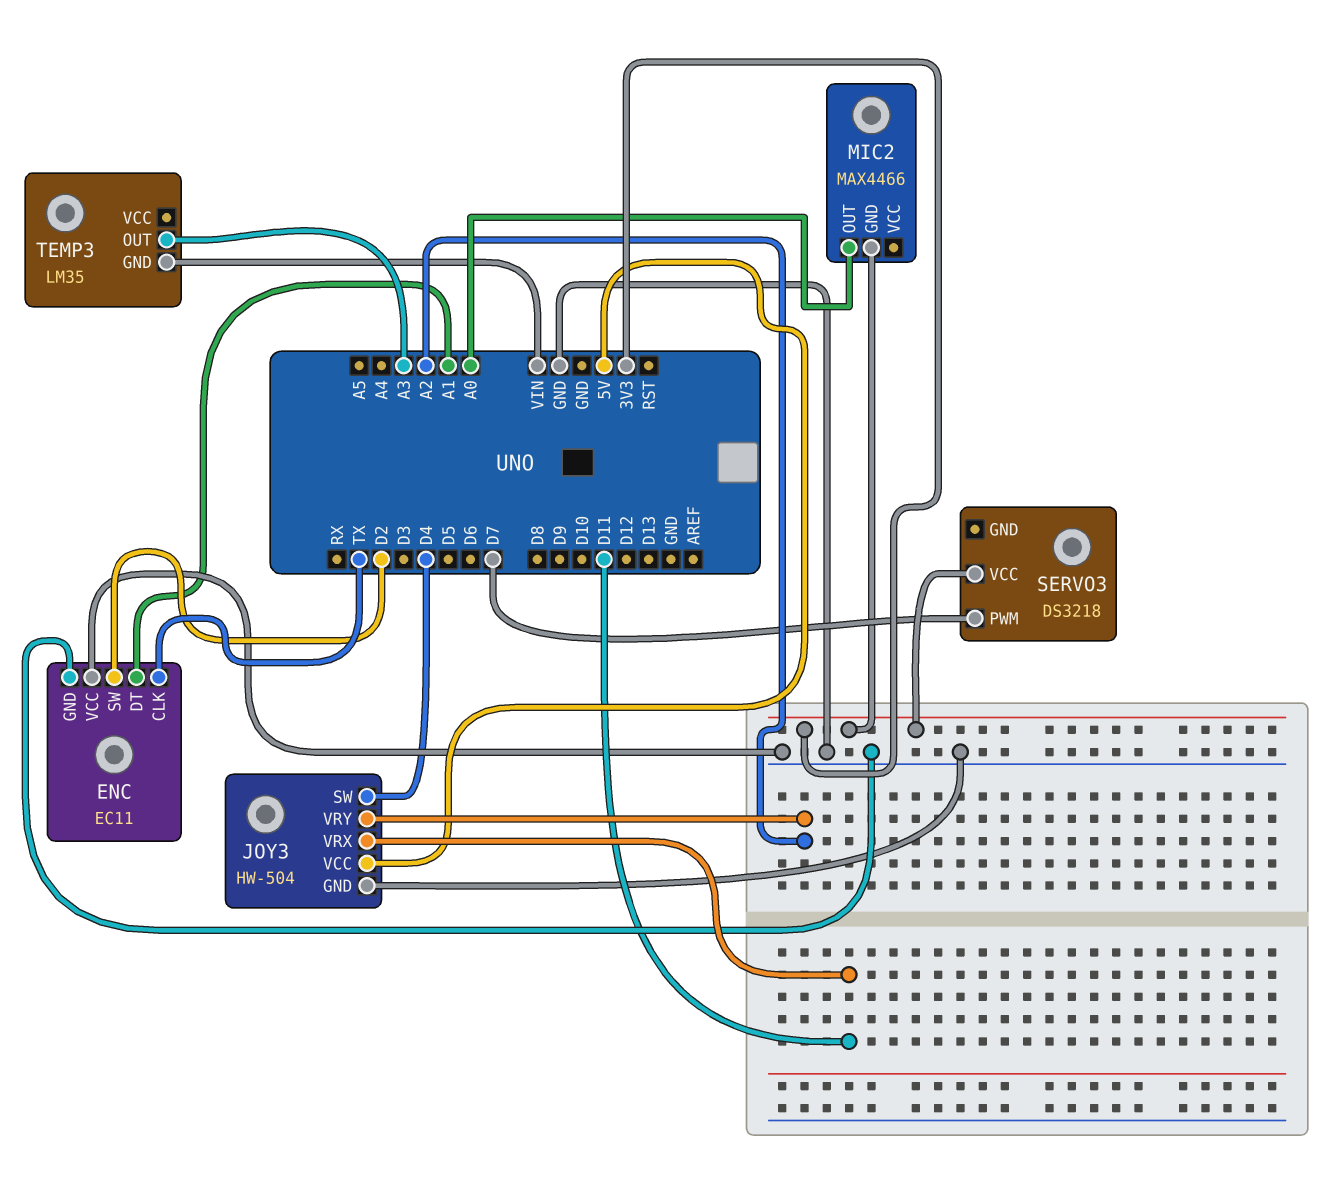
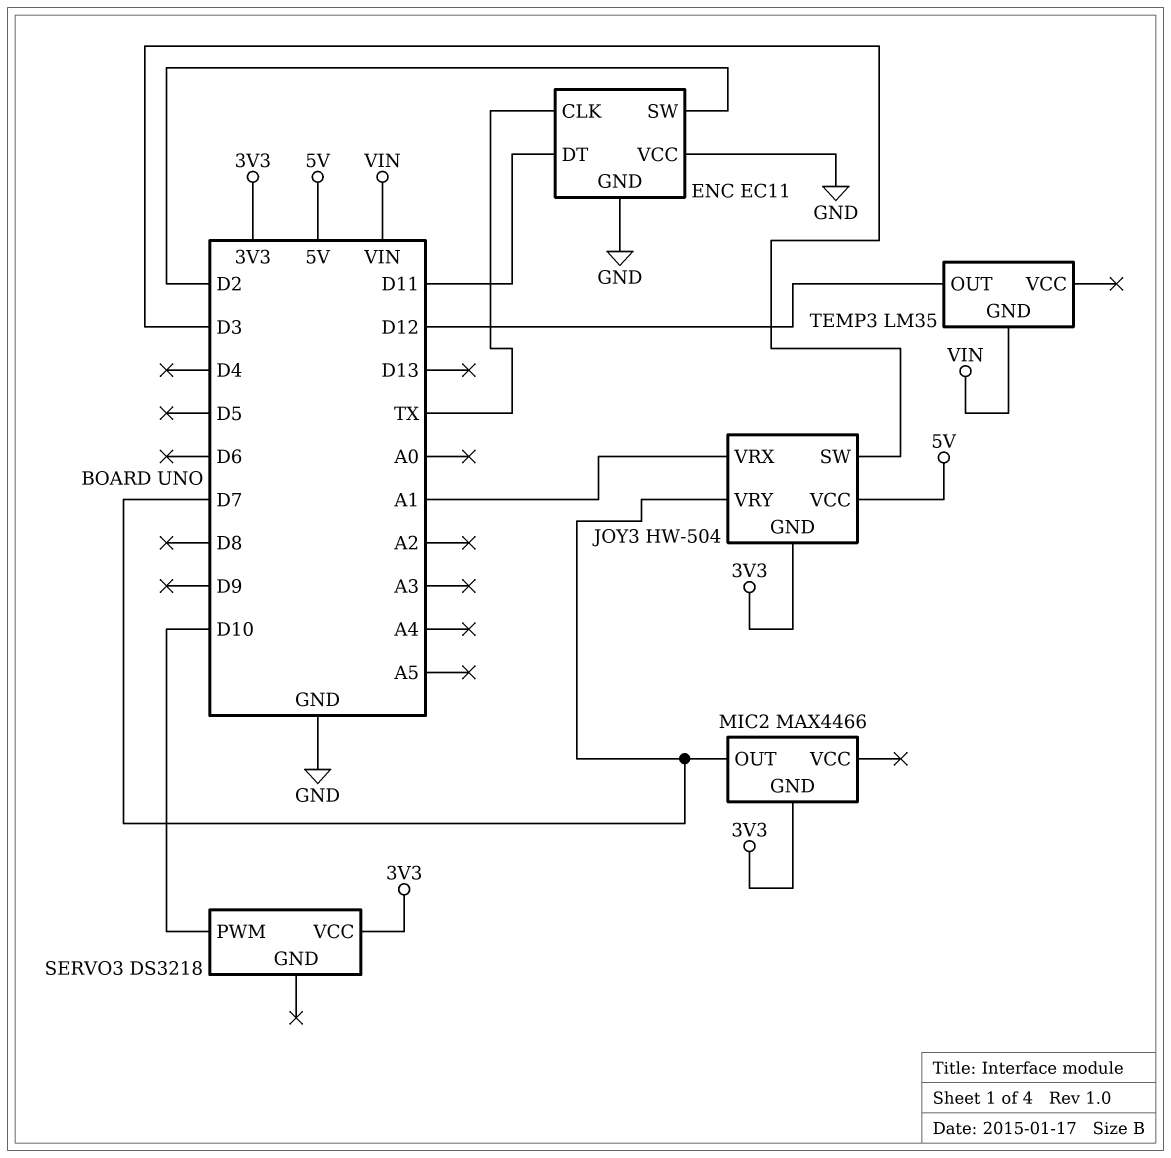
ENC pin DT: A1 -> D11
JOY3 pin GND: GND -> 3V3
JOY3 pin SW: D4 -> D3
JOY3 pin VRX: D11 -> A1
JOY3 pin VRY: A2 -> D7
MIC2 pin OUT: A0 -> D7
SERVO3 pin PWM: D7 -> D10
TEMP3 pin OUT: A3 -> D12

